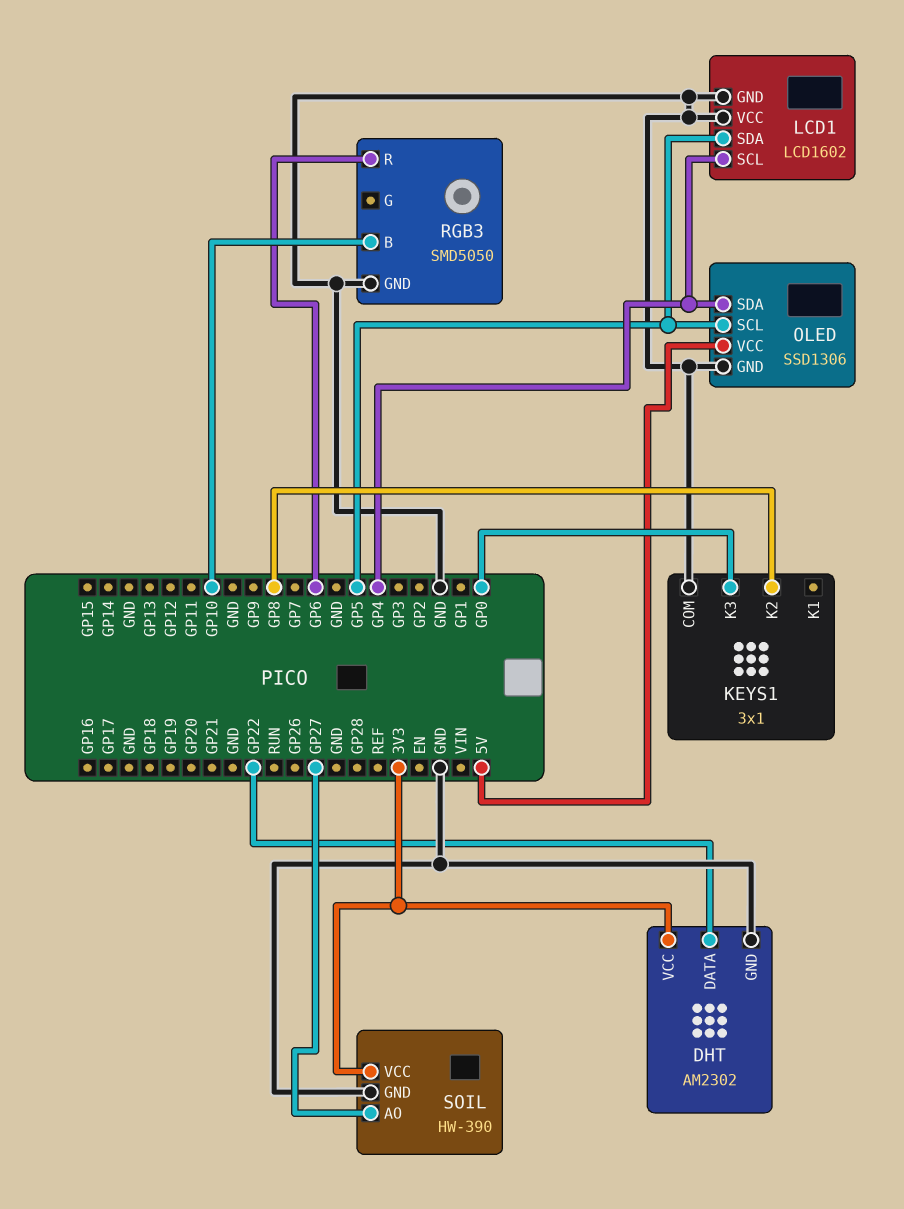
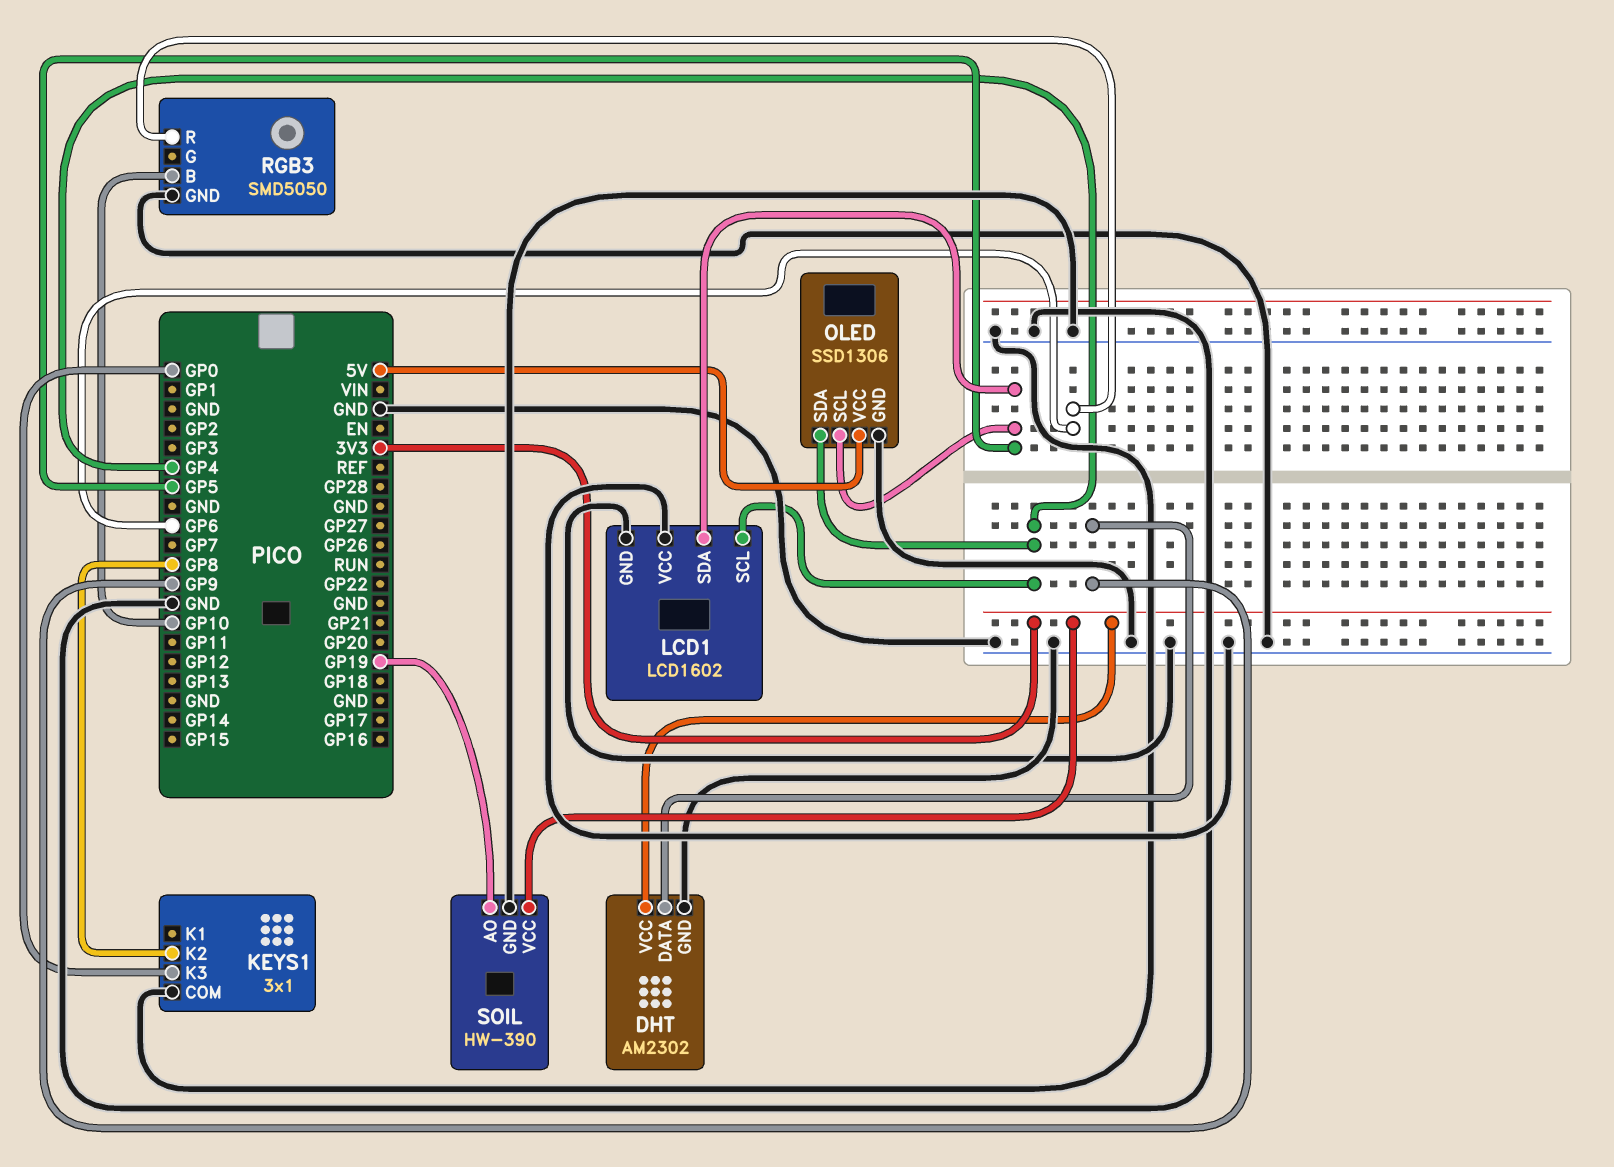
DHT pin DATA: GP22 -> GP9
SOIL pin AO: GP27 -> GP19

